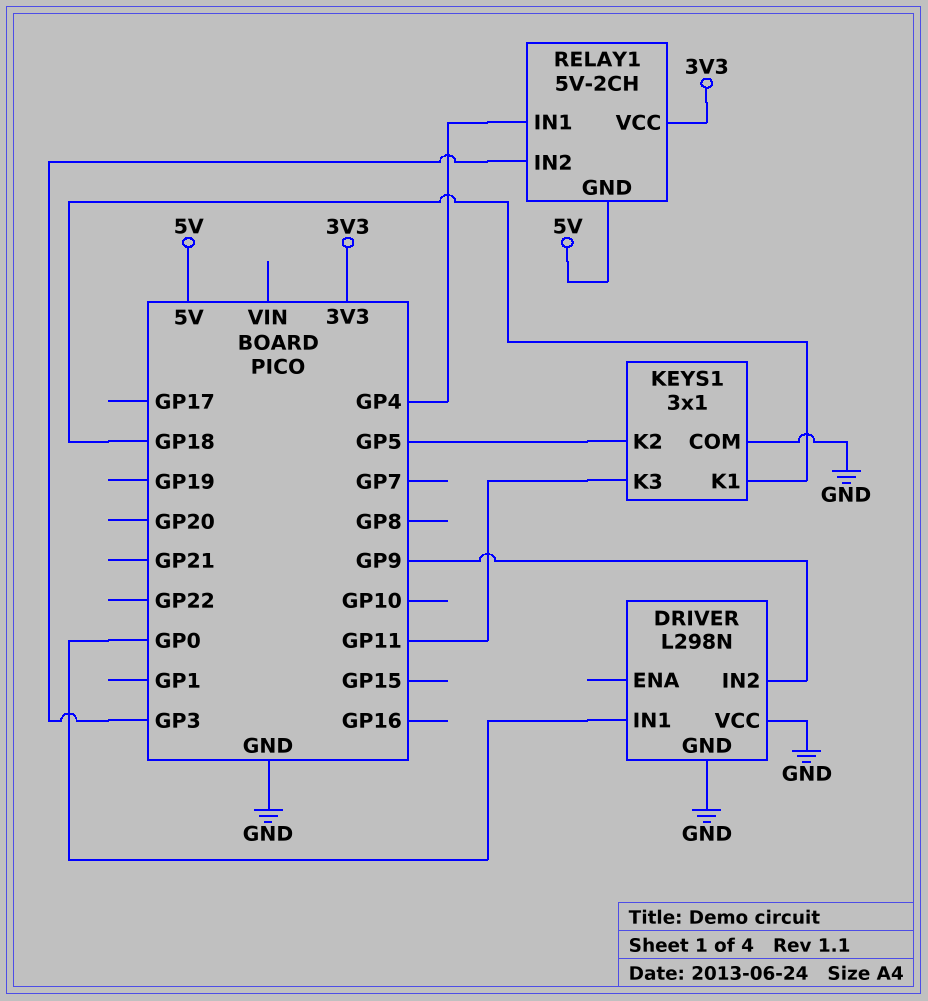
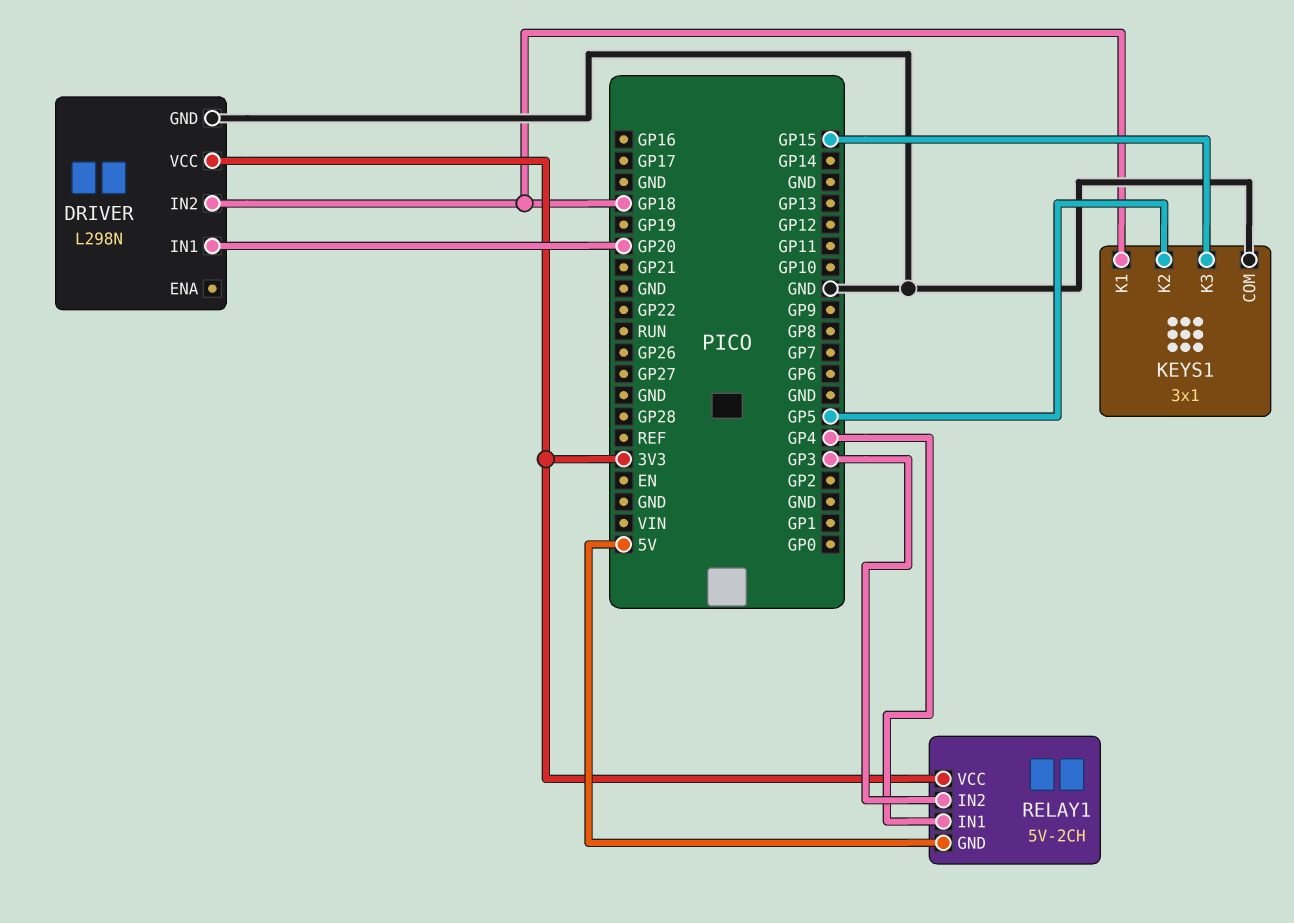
DRIVER pin IN1: GP0 -> GP20
DRIVER pin IN2: GP9 -> GP18
DRIVER pin VCC: GND -> 3V3
KEYS1 pin K3: GP11 -> GP15

